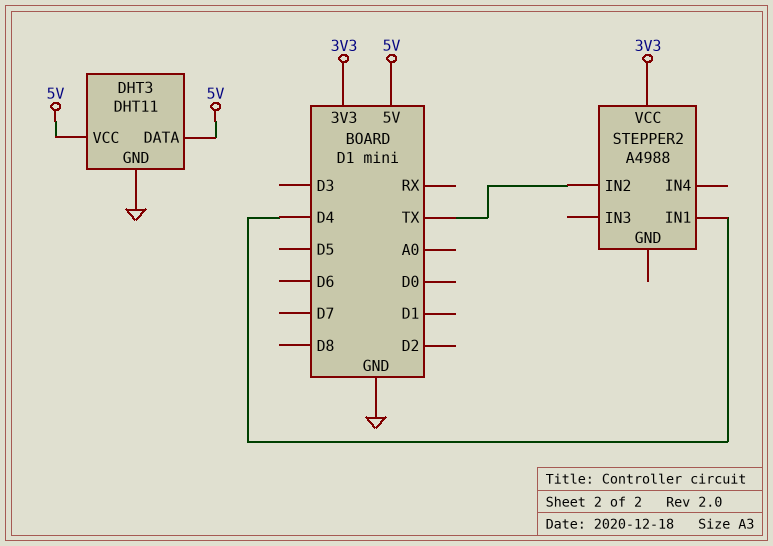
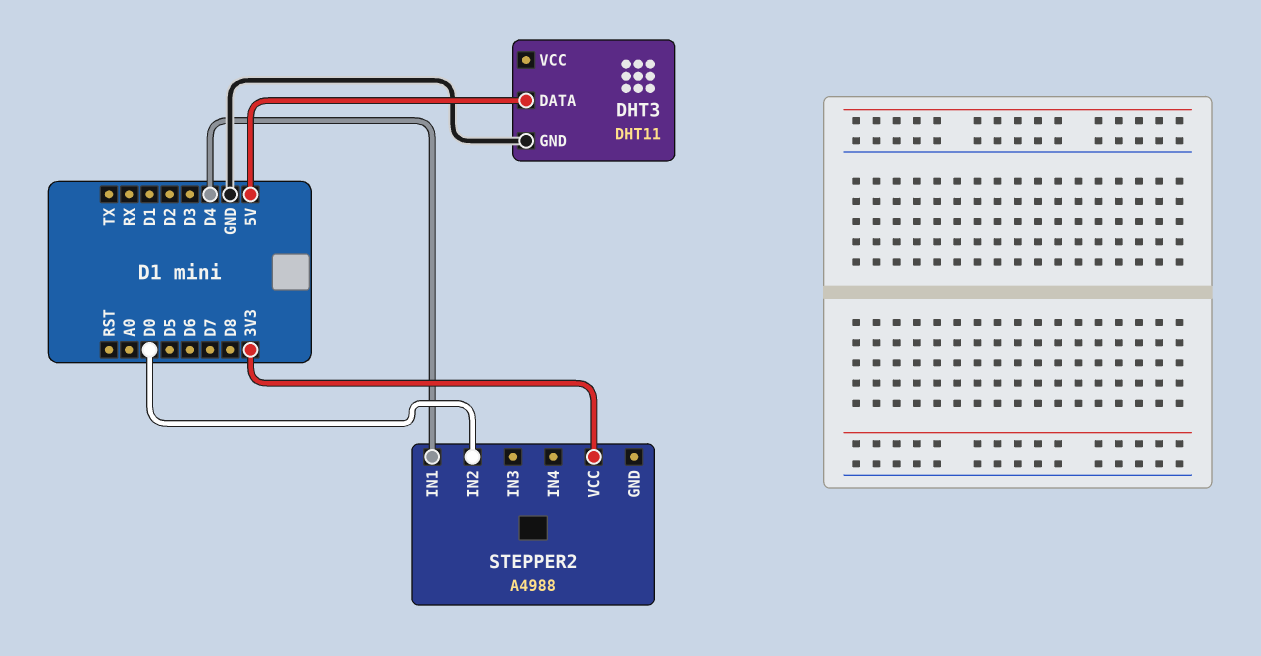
DHT3 pin VCC: 5V -> none
STEPPER2 pin IN2: TX -> D0

